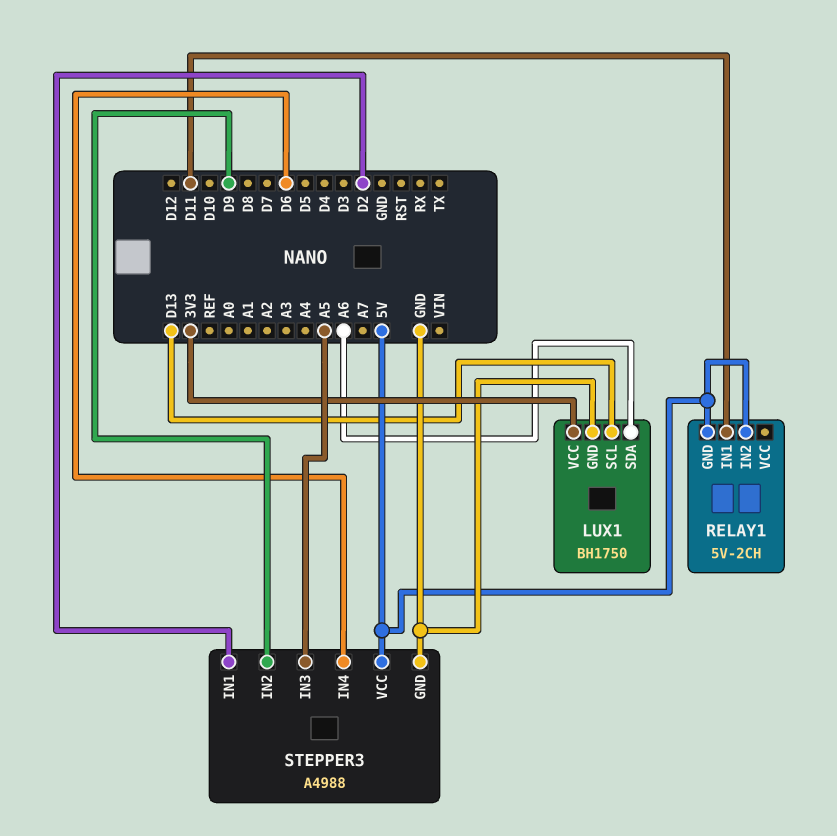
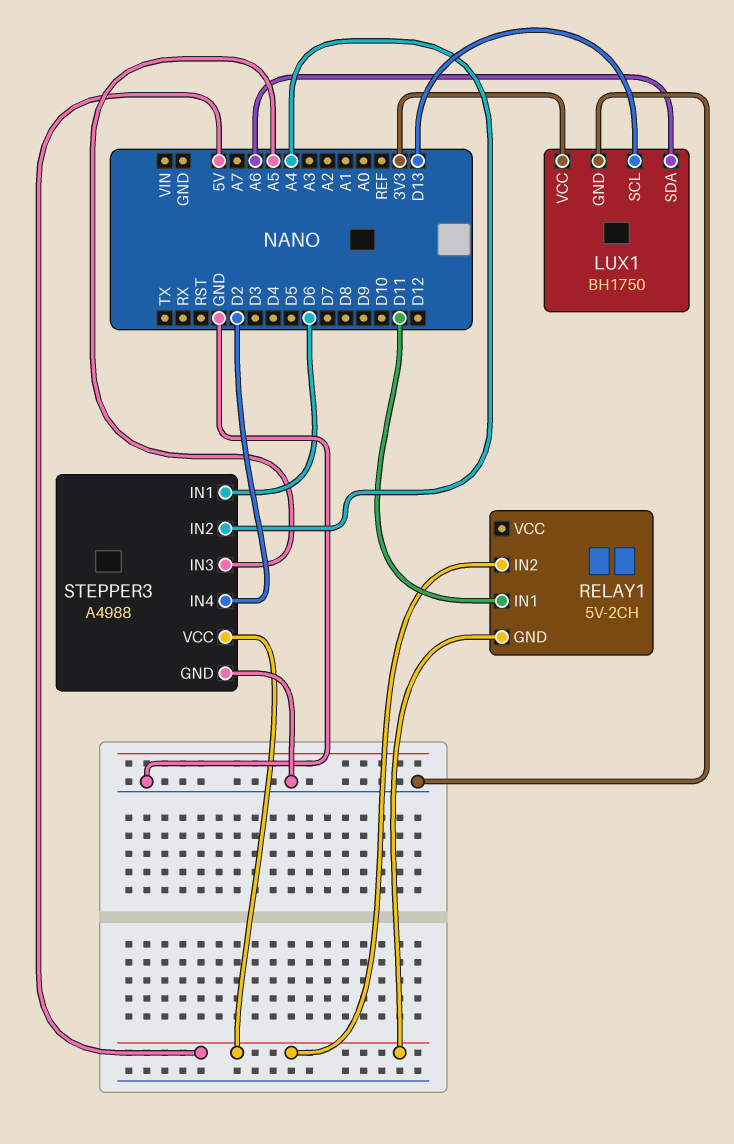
STEPPER3 pin IN1: D2 -> D6
STEPPER3 pin IN2: D9 -> A4
STEPPER3 pin IN4: D6 -> D2

